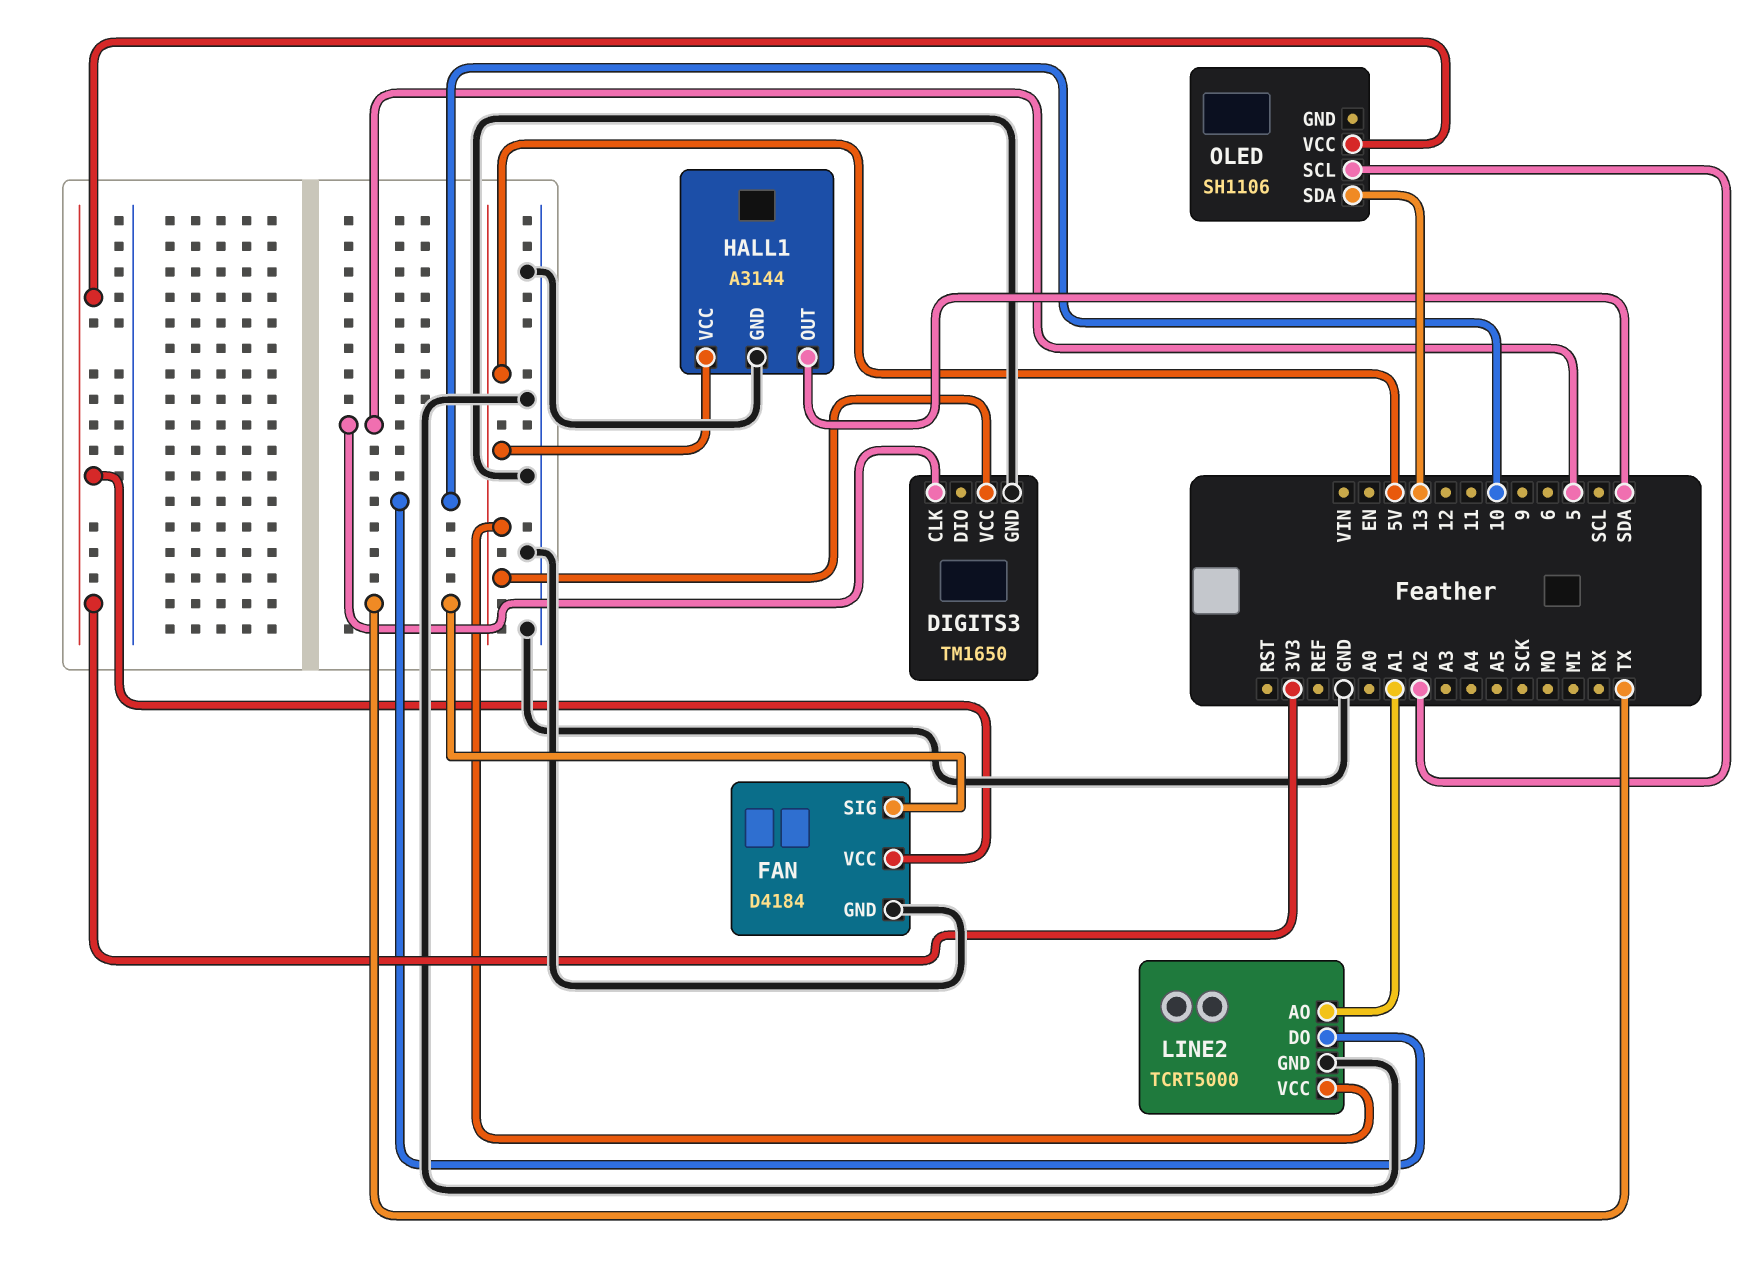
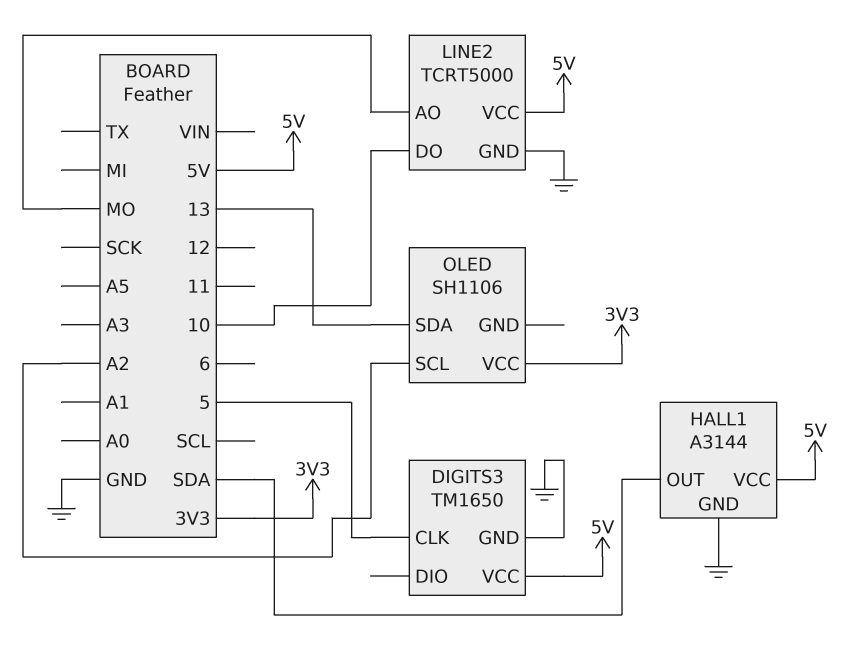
FAN: D4184 -> none
FAN pin GND: GND -> none
FAN pin SIG: TX -> none
FAN pin VCC: 3V3 -> none
LINE2 pin AO: A1 -> MO

